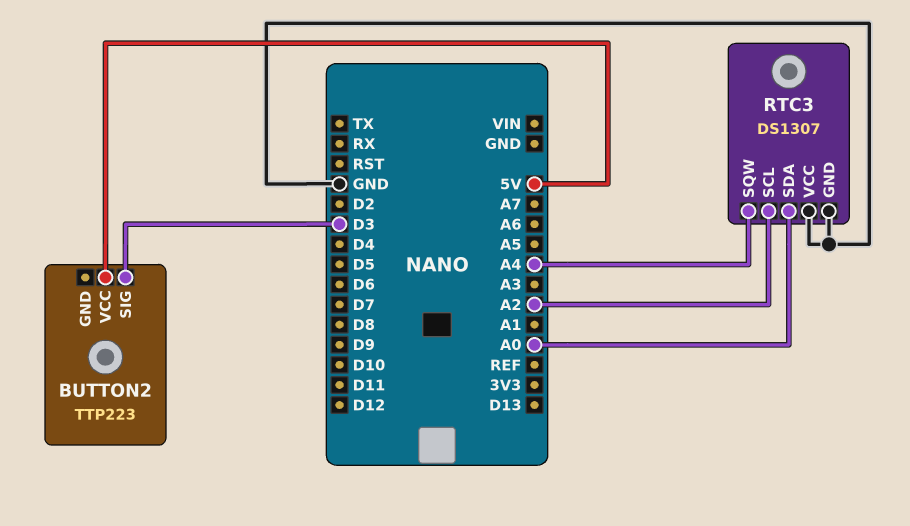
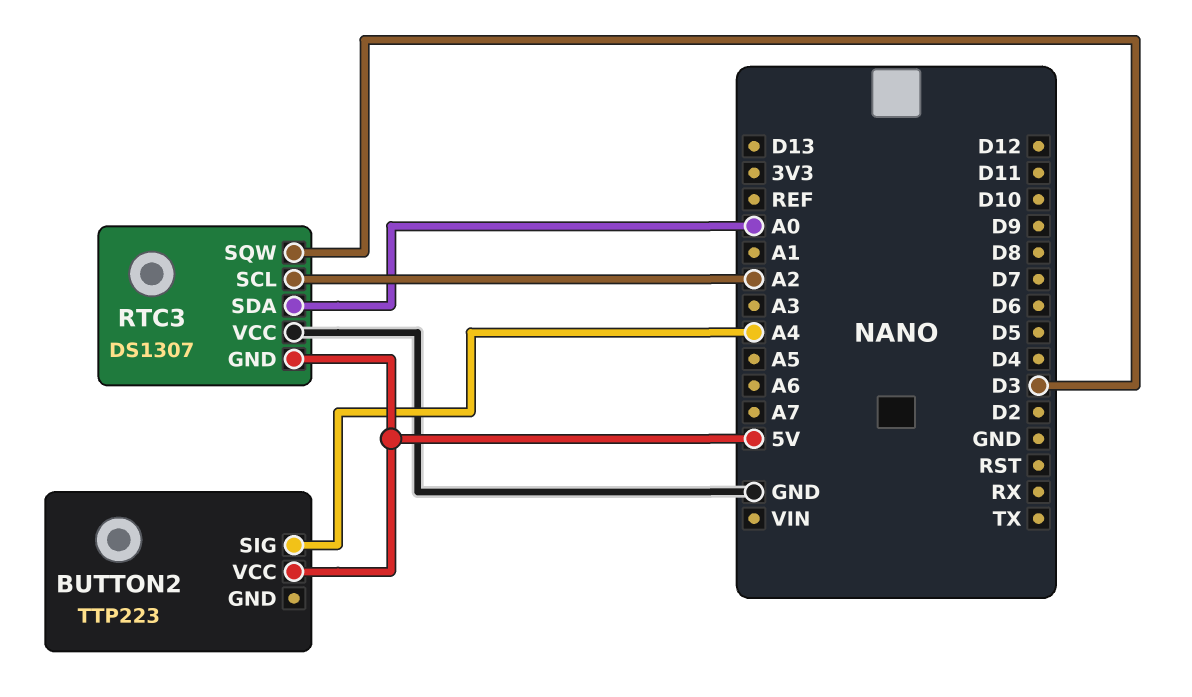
BUTTON2 pin SIG: D3 -> A4
RTC3 pin GND: GND -> 5V
RTC3 pin SQW: A4 -> D3

